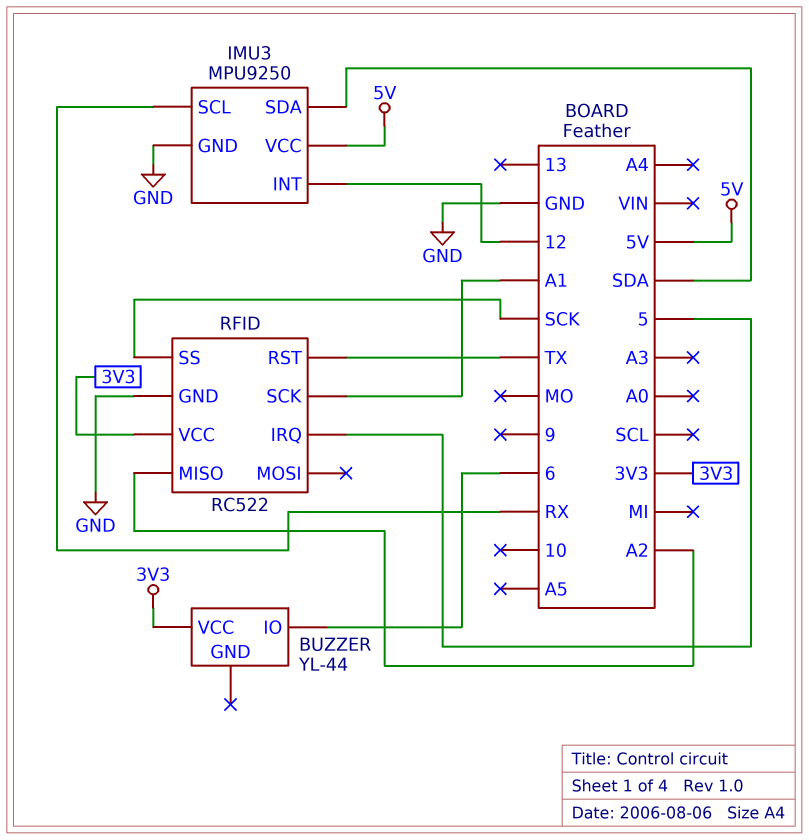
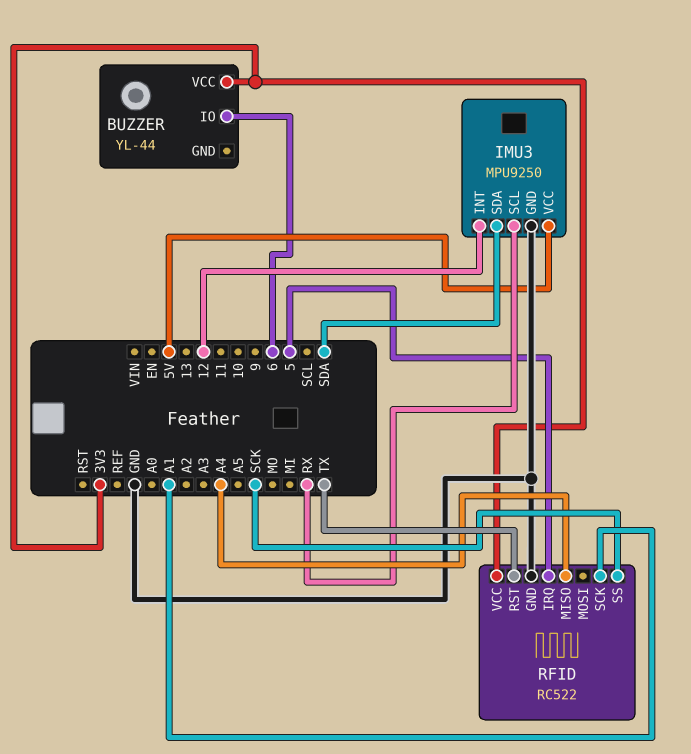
RFID pin MISO: A2 -> A4

